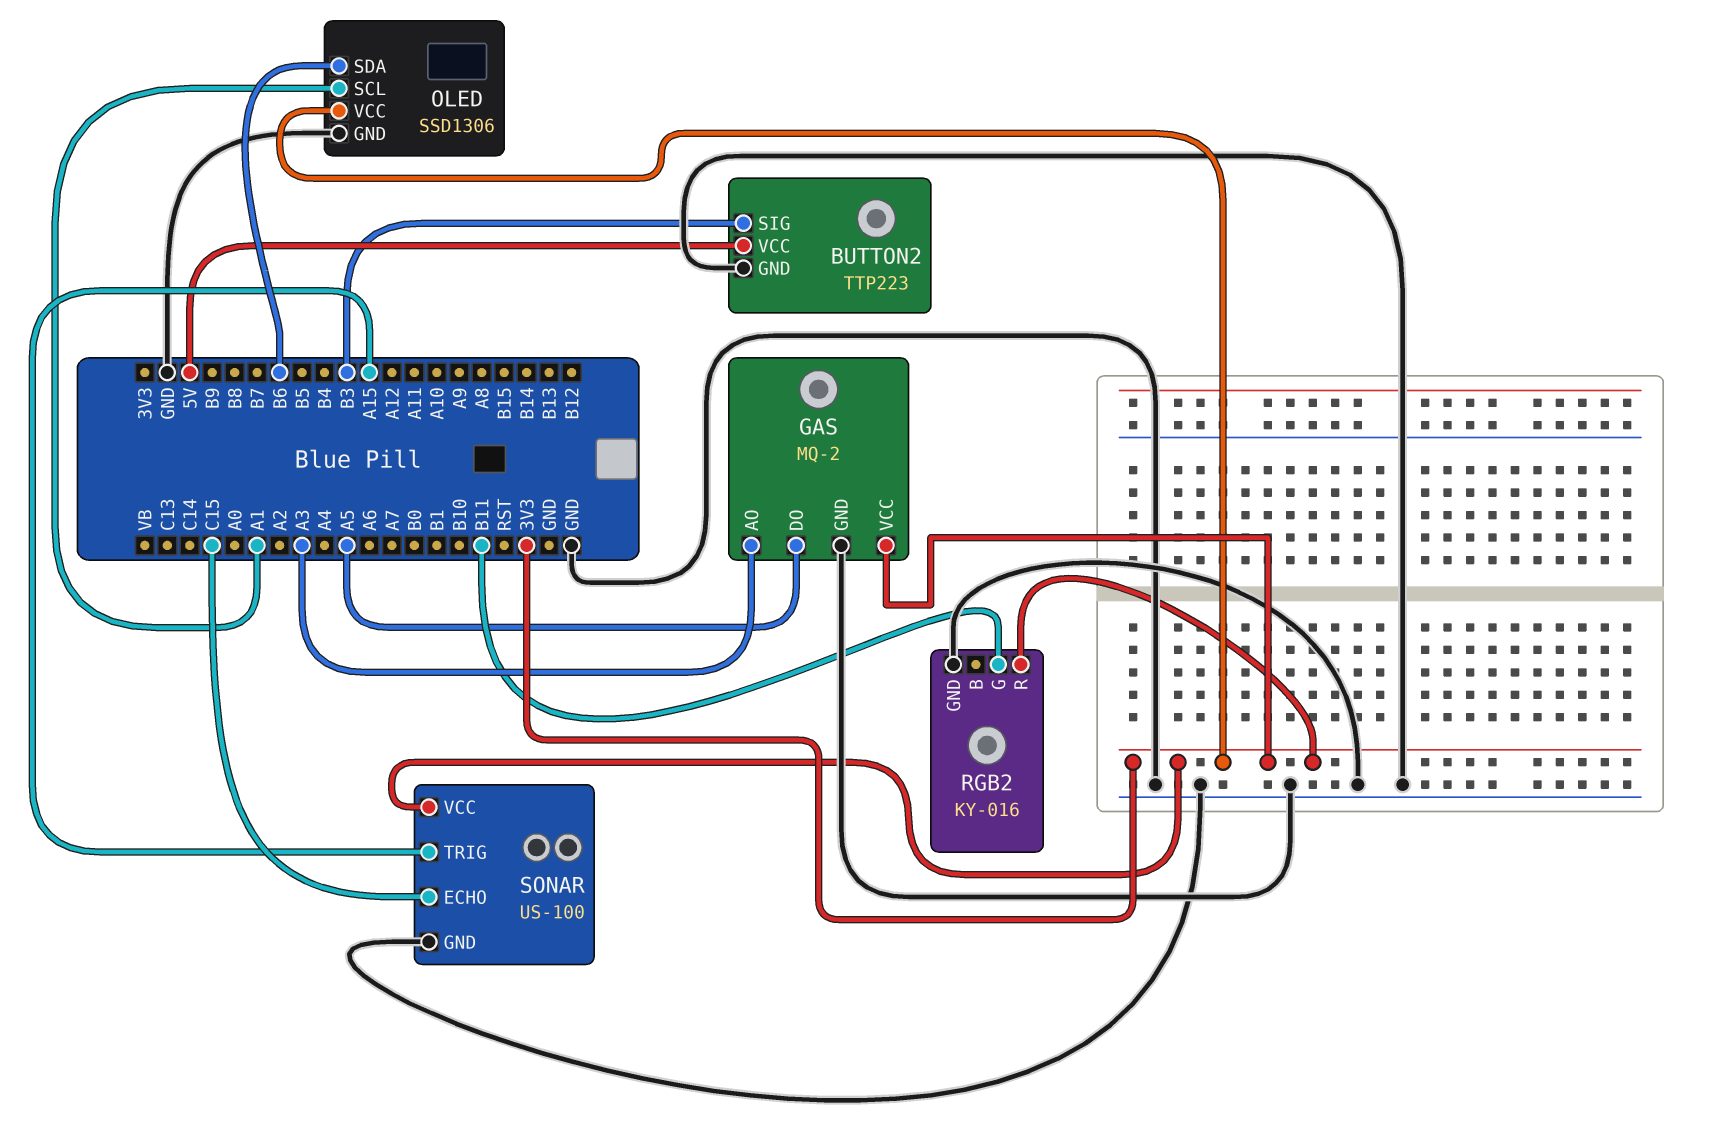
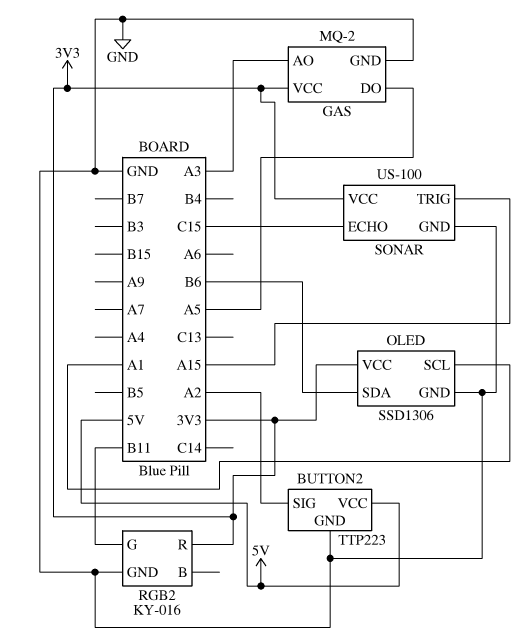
BUTTON2 pin SIG: B3 -> A2

